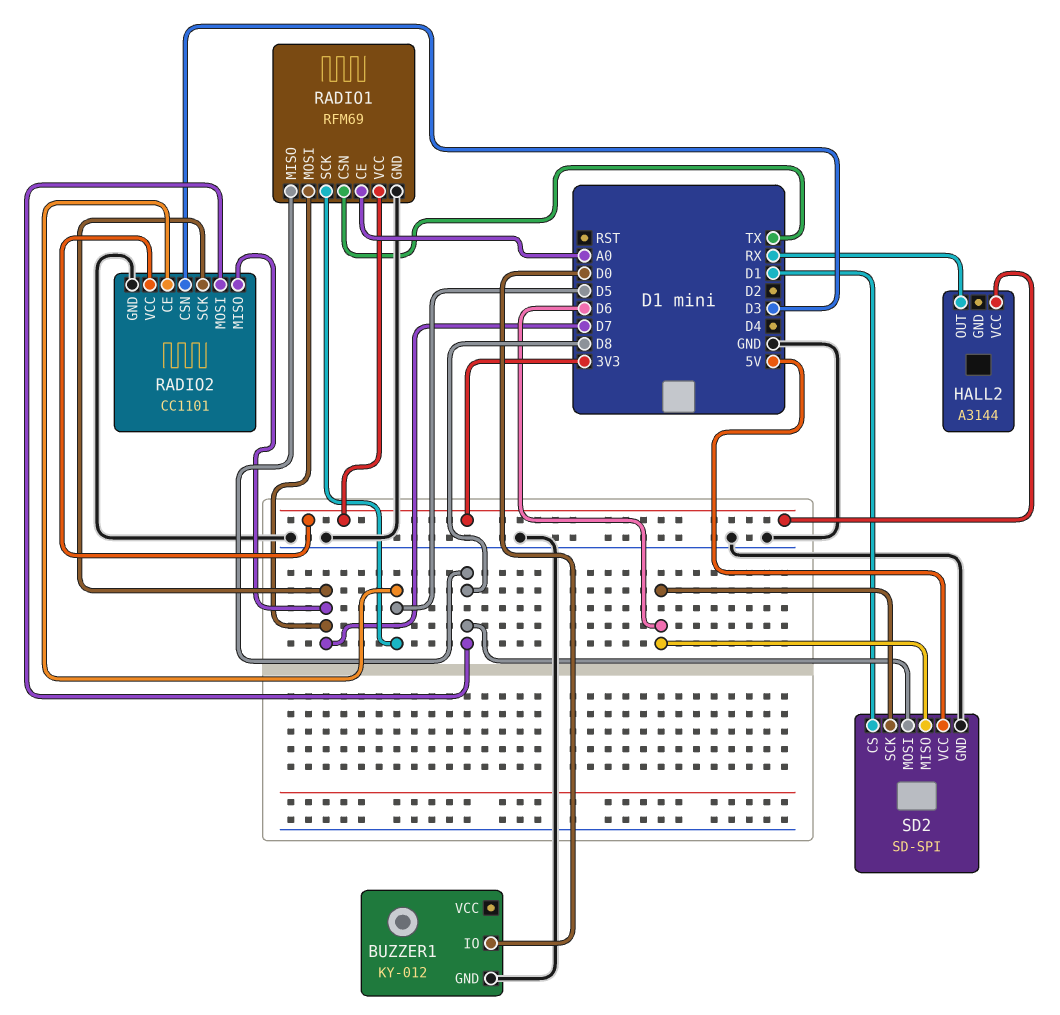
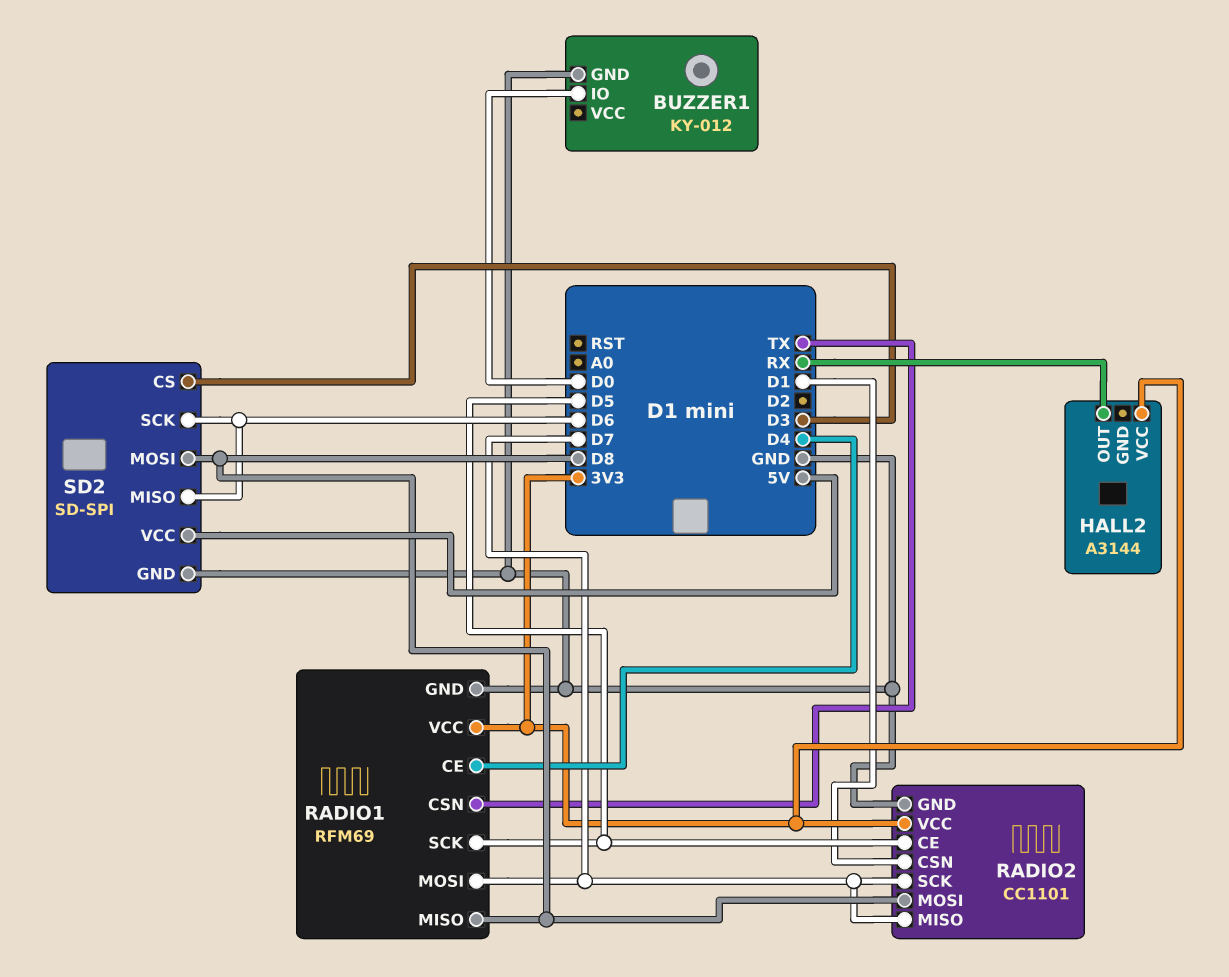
RADIO1 pin CE: A0 -> D4
RADIO2 pin CSN: D3 -> D1
SD2 pin CS: D1 -> D3

